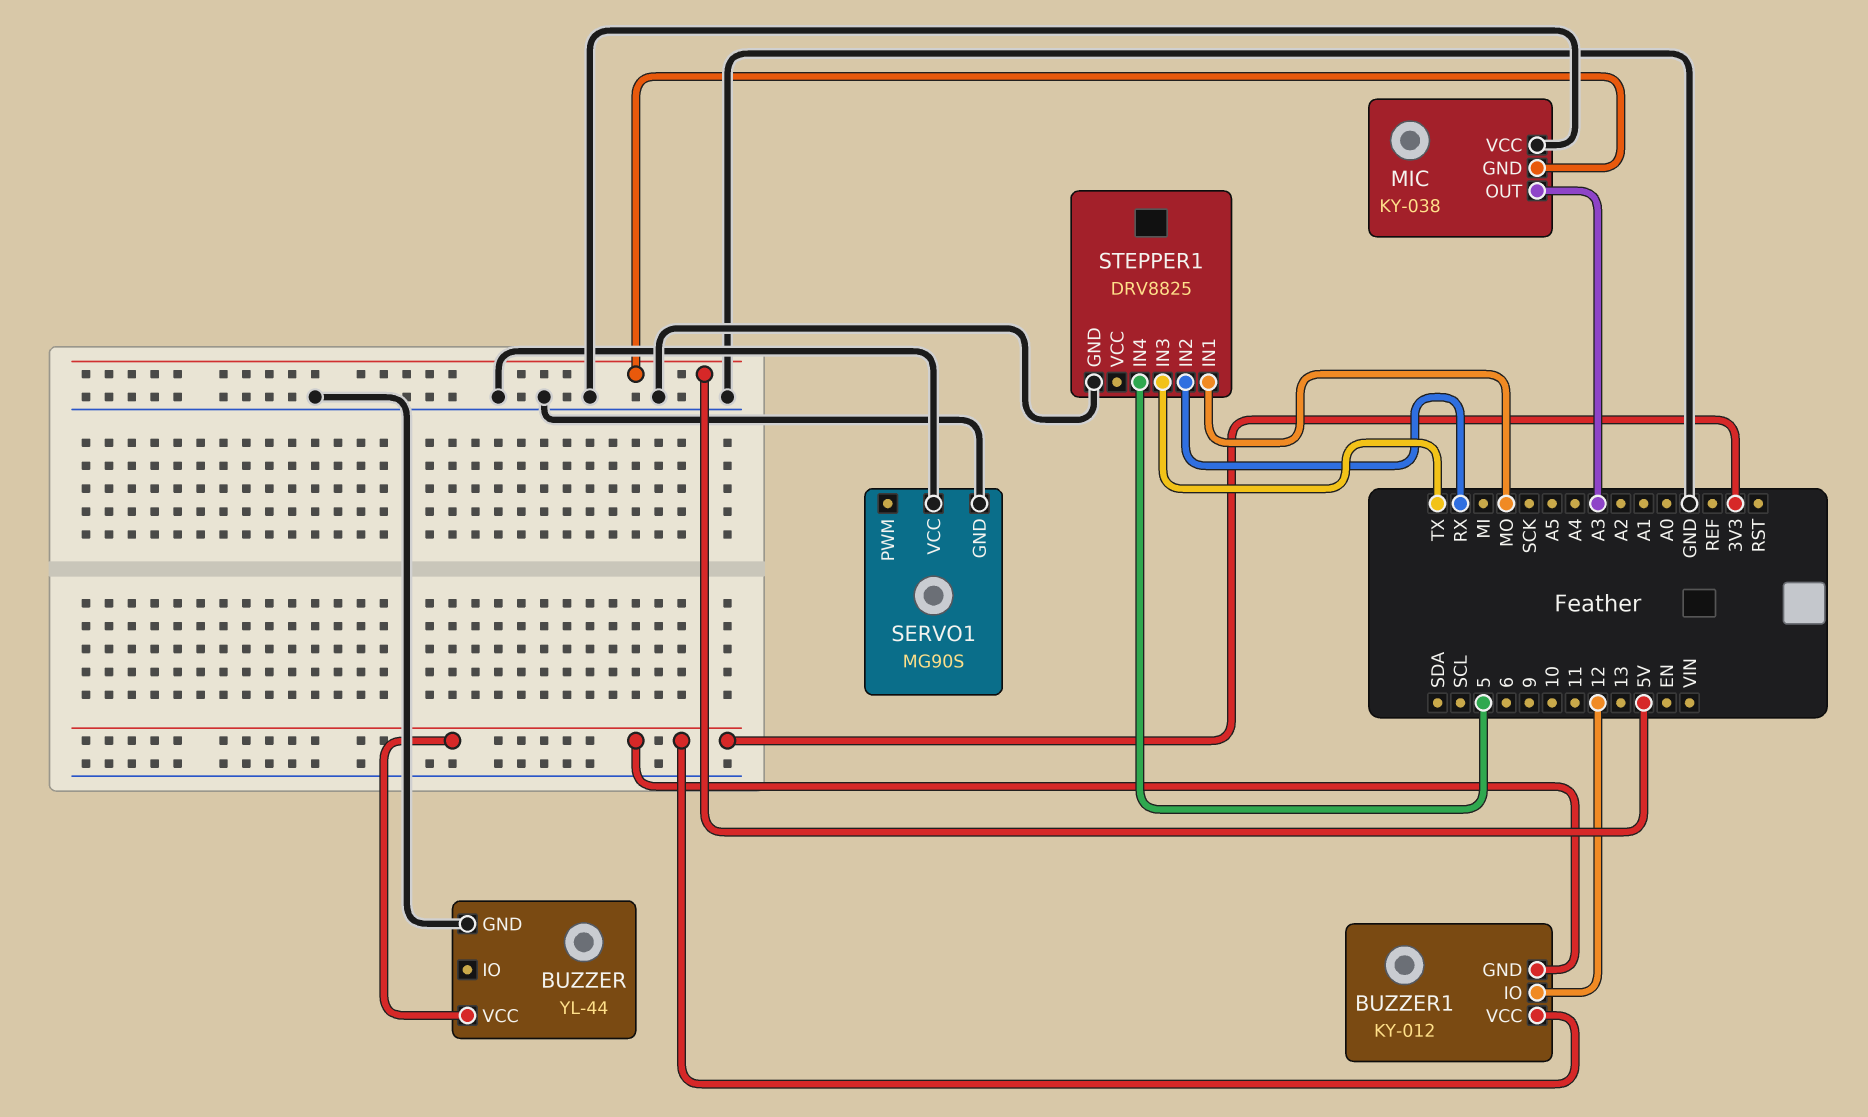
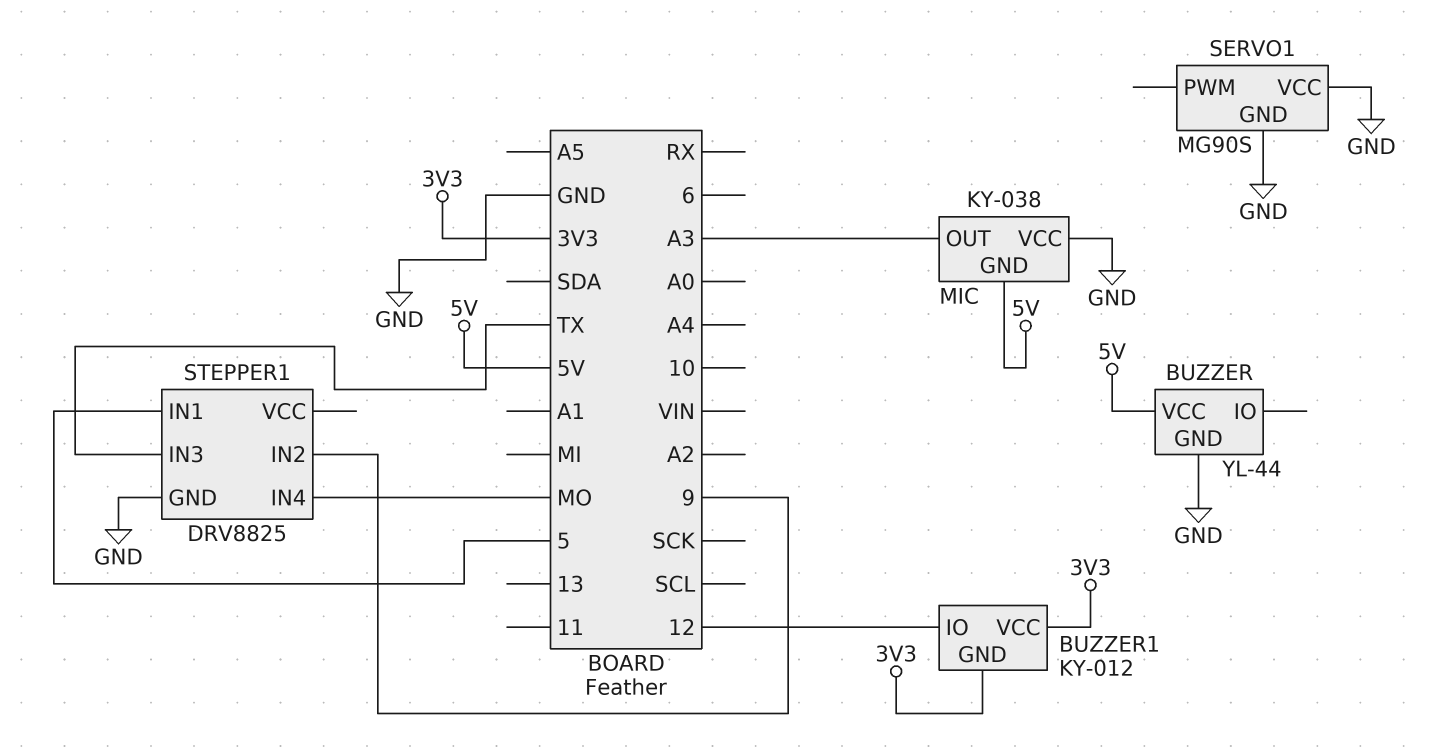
BUZZER pin VCC: 3V3 -> 5V
STEPPER1 pin IN1: MO -> 5
STEPPER1 pin IN2: RX -> 9
STEPPER1 pin IN4: 5 -> MO

